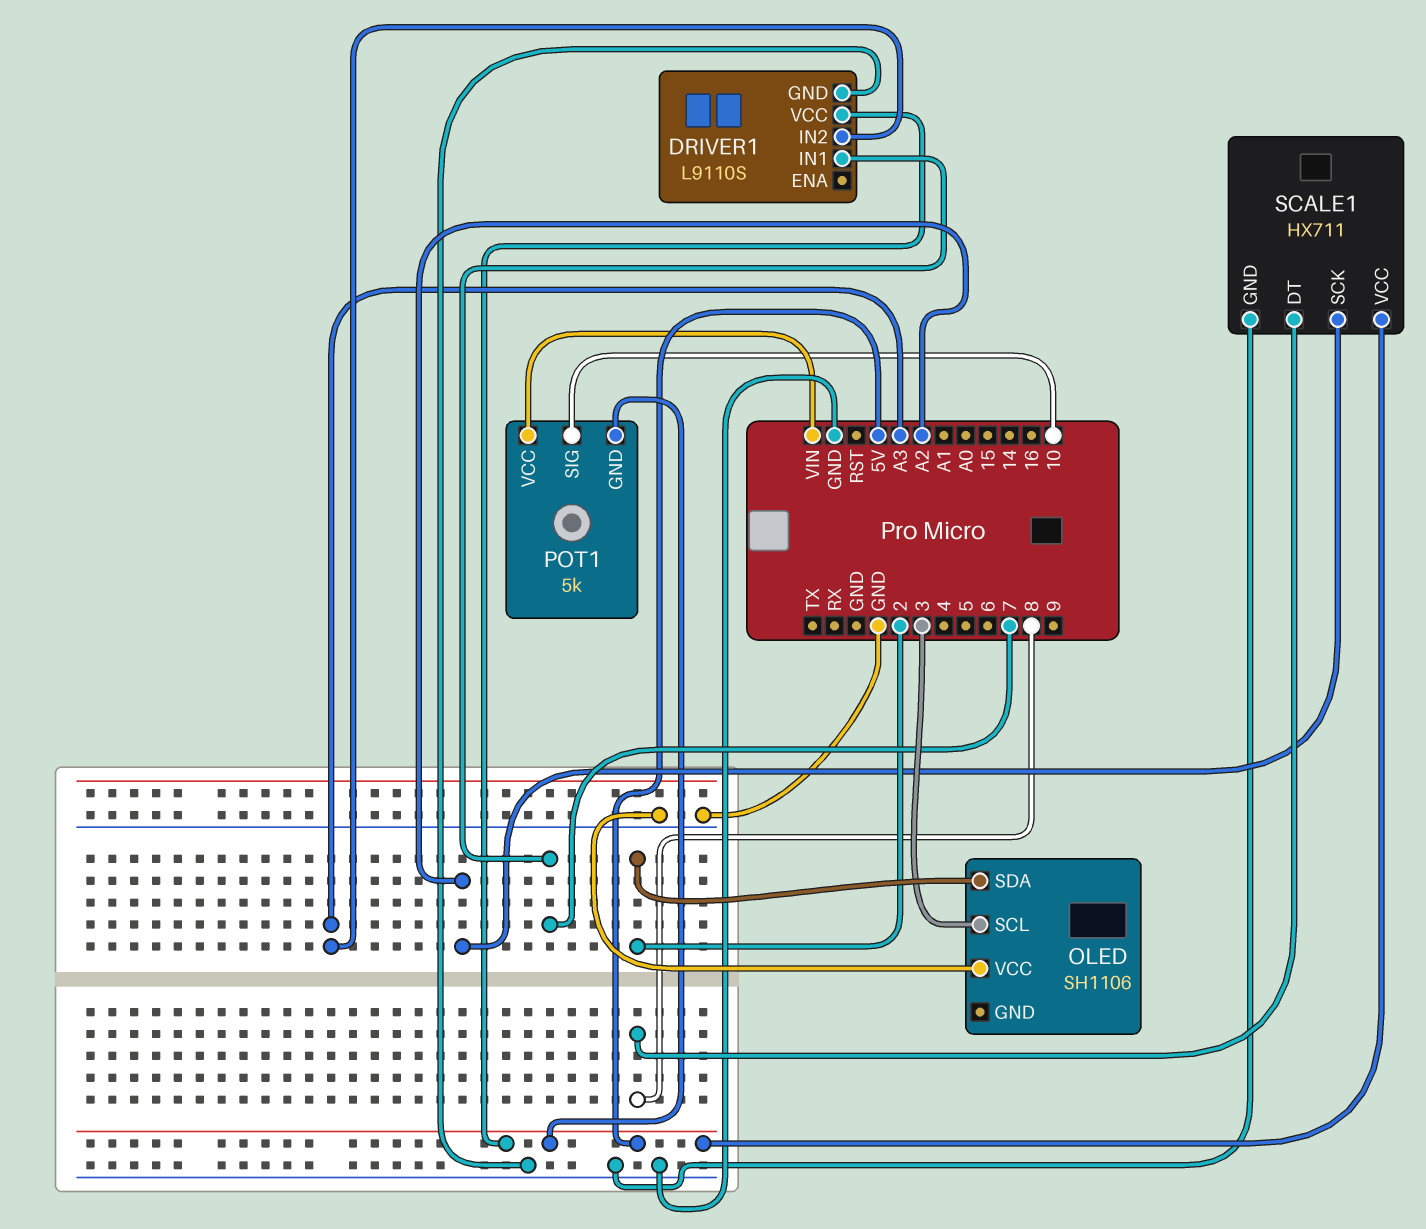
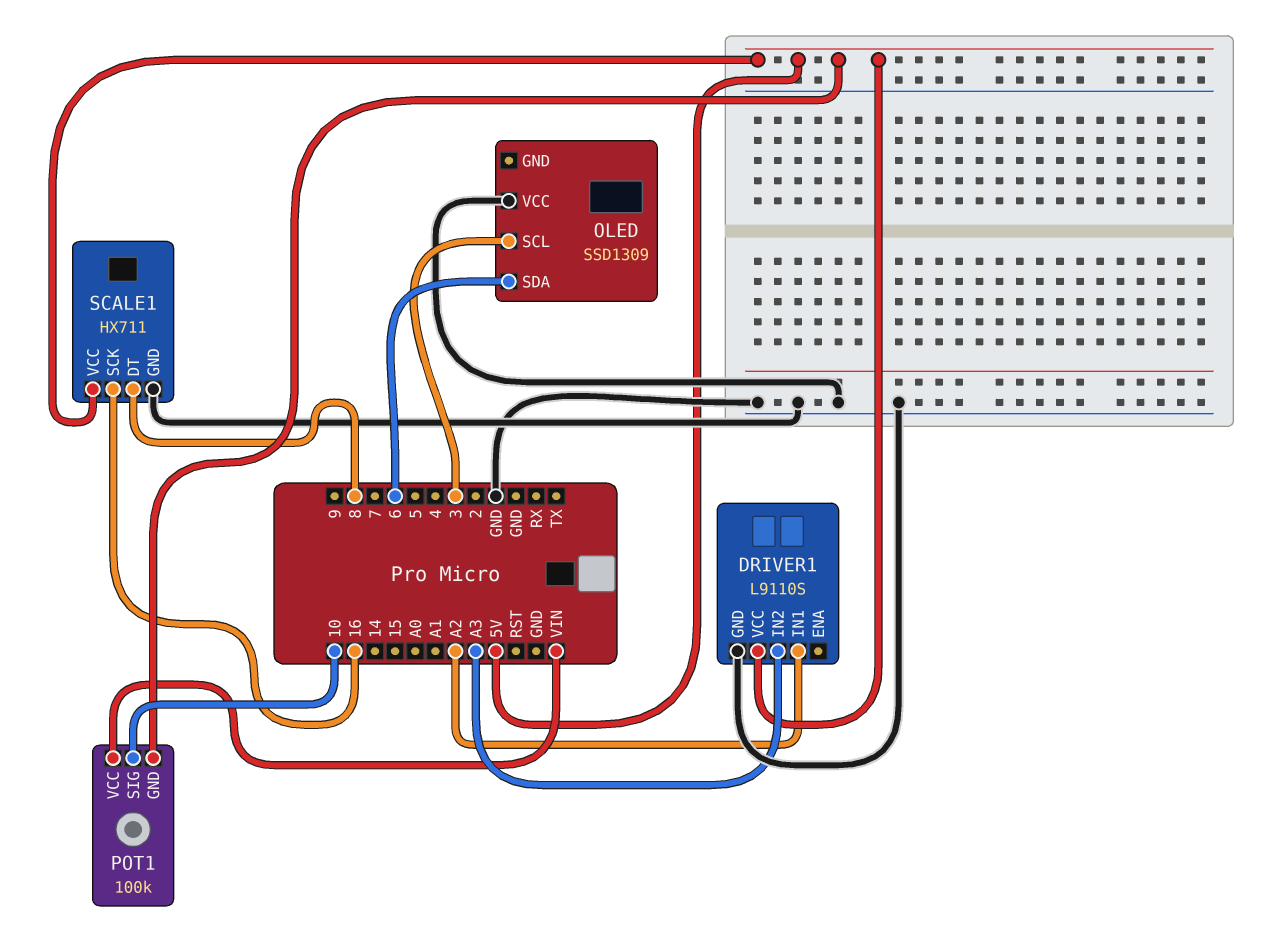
DRIVER1 pin IN1: 7 -> A2
OLED: SH1106 -> SSD1309
OLED pin SDA: 2 -> 6
POT1: 5k -> 100k
SCALE1 pin SCK: A2 -> 16

